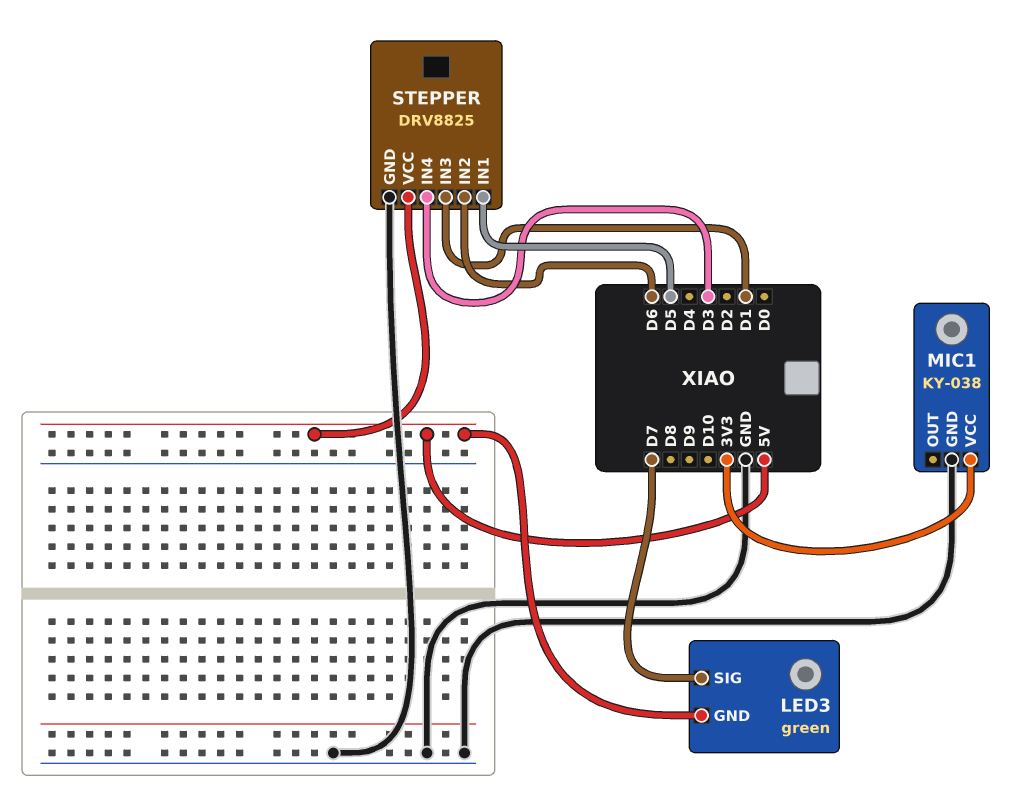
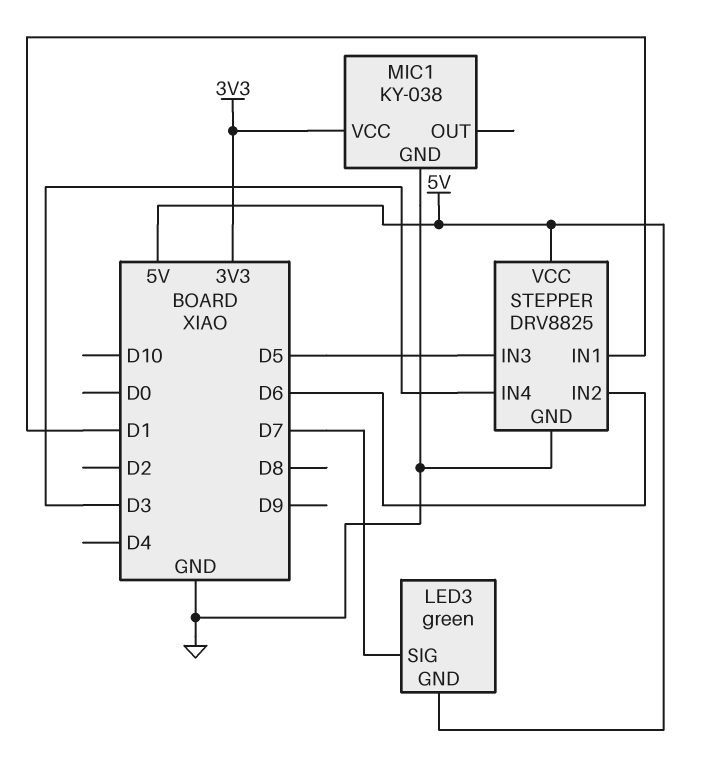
STEPPER pin IN1: D5 -> D1
STEPPER pin IN3: D1 -> D5

